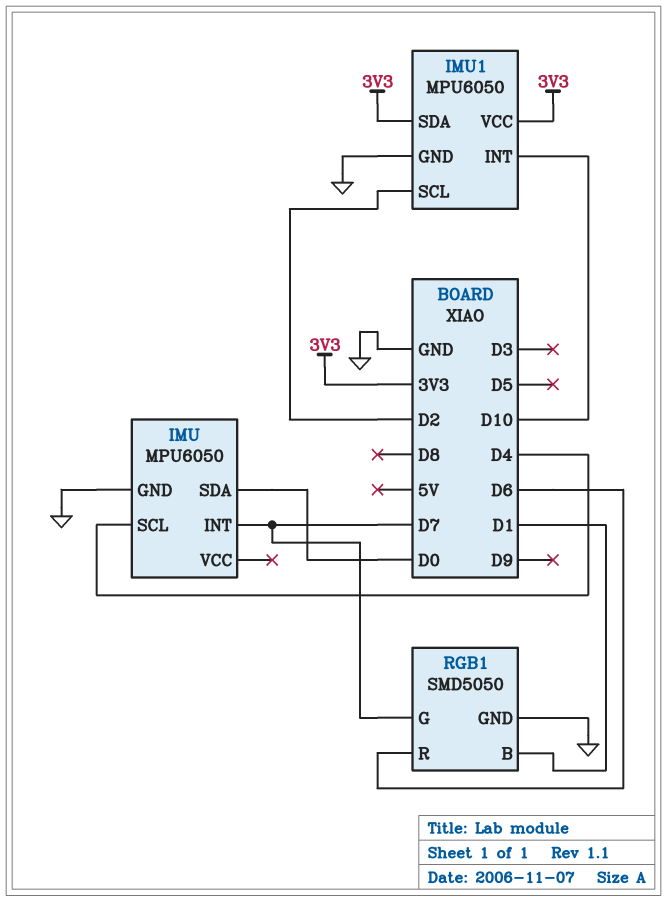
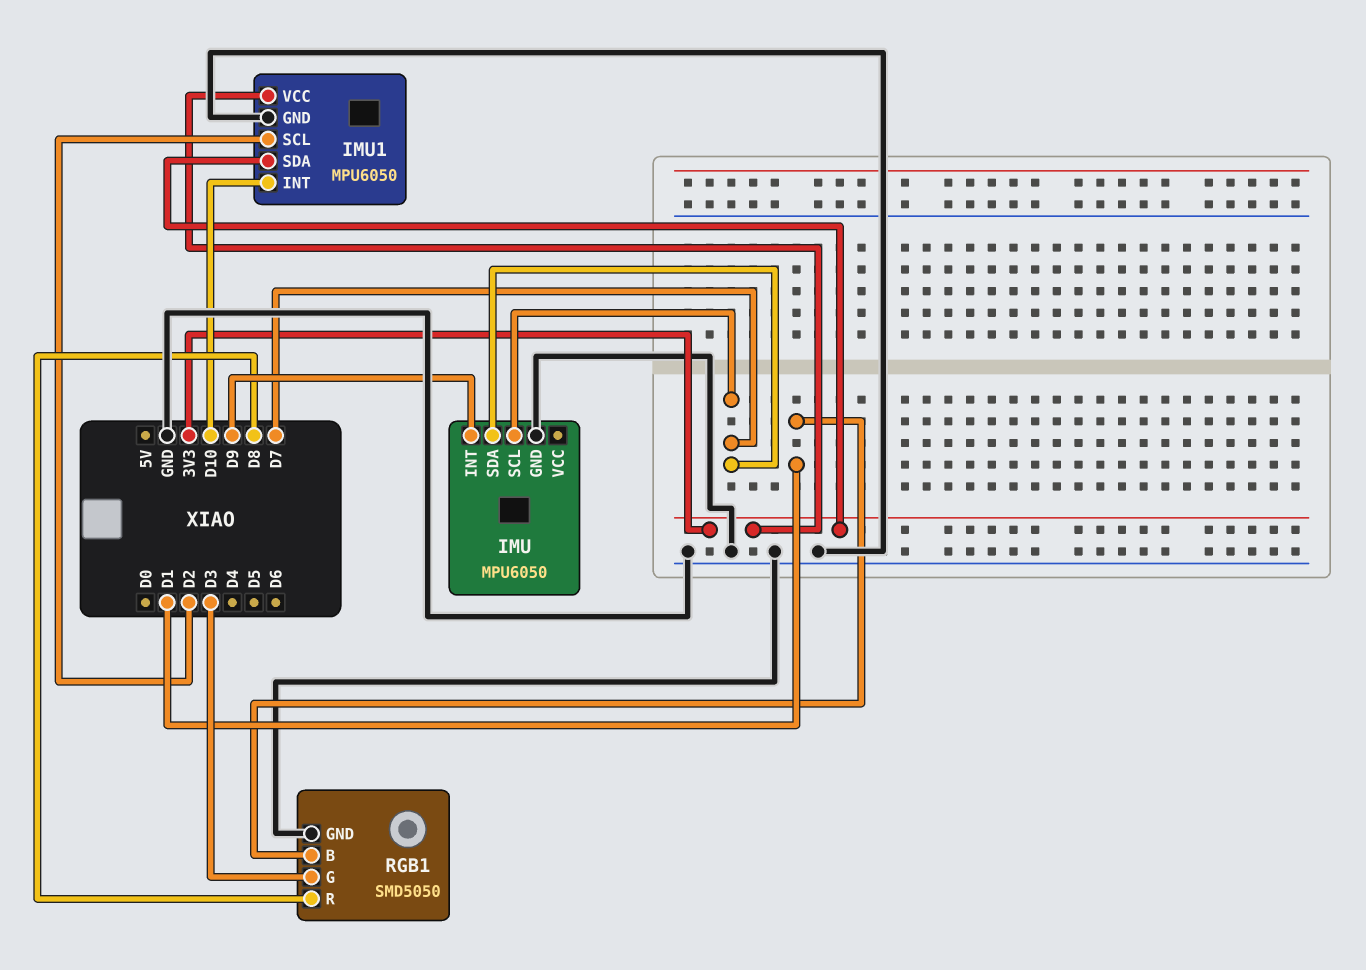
IMU pin INT: D7 -> D9
IMU pin SCL: D4 -> D7
IMU pin SDA: D0 -> D7
RGB1 pin G: D7 -> D3
RGB1 pin R: D6 -> D8

